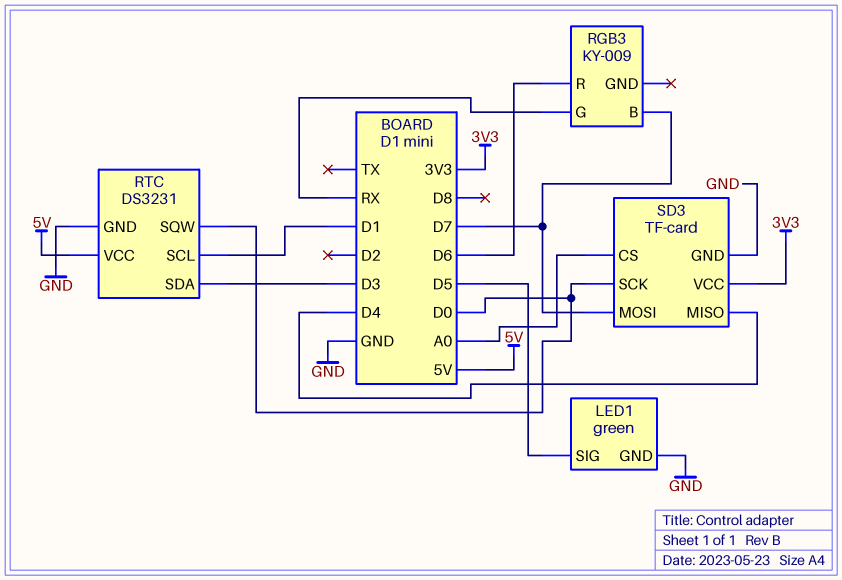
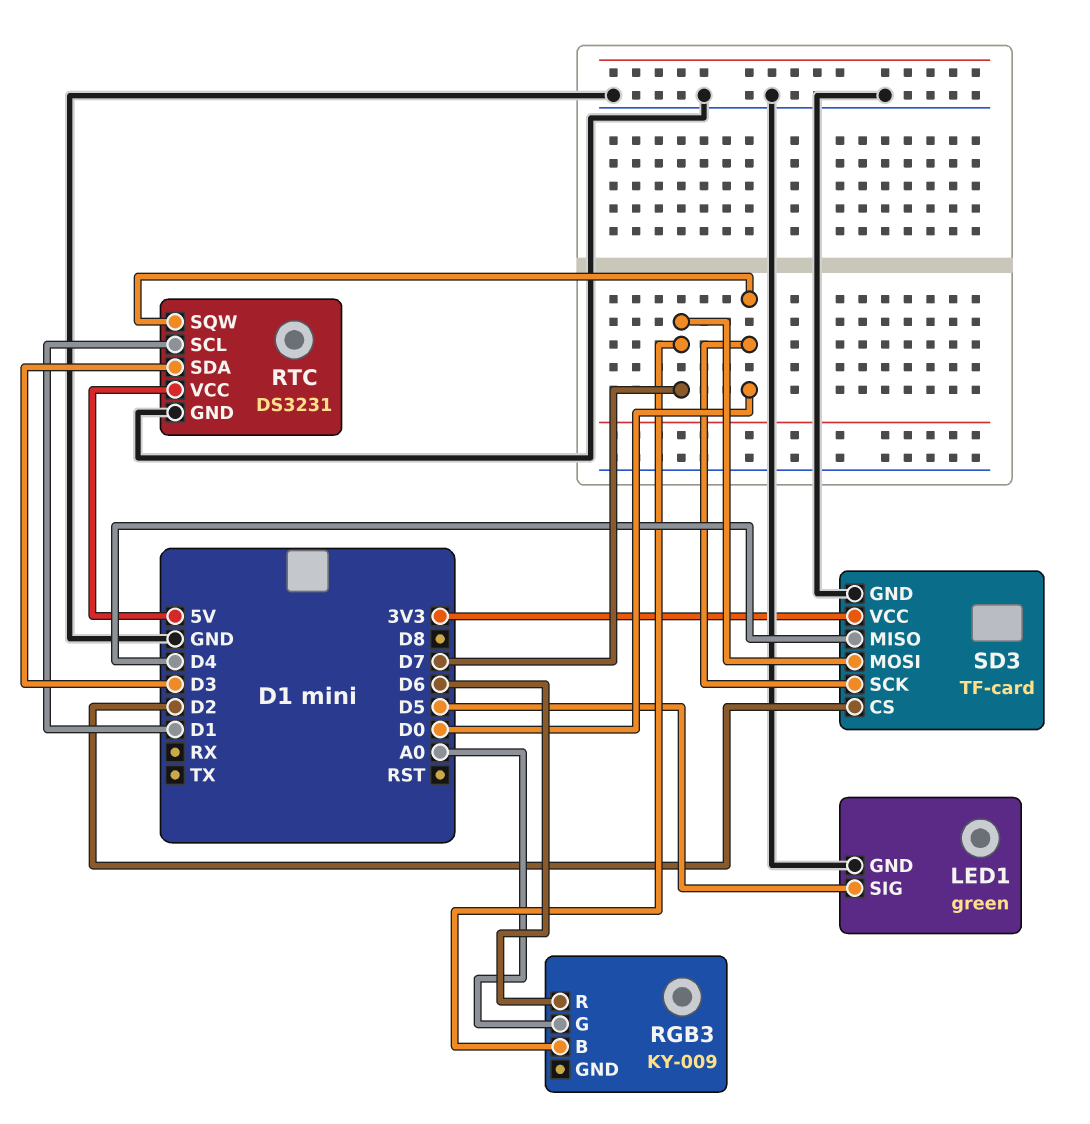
RGB3 pin G: RX -> A0
SD3 pin CS: A0 -> D2

